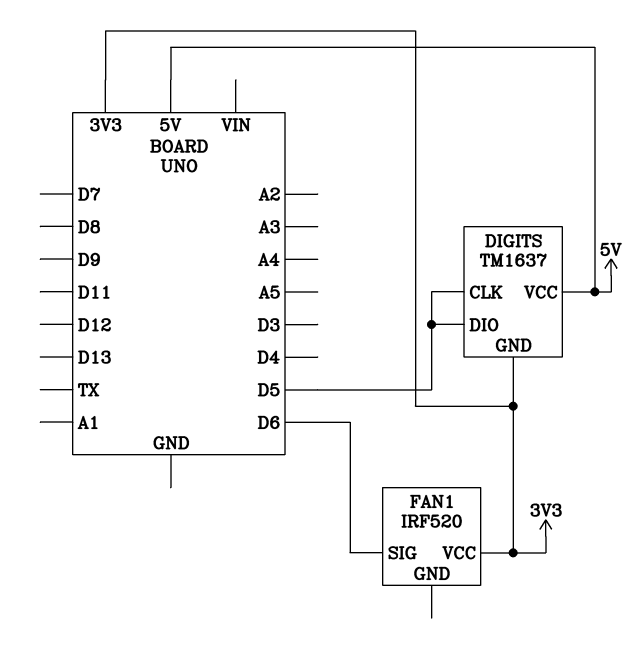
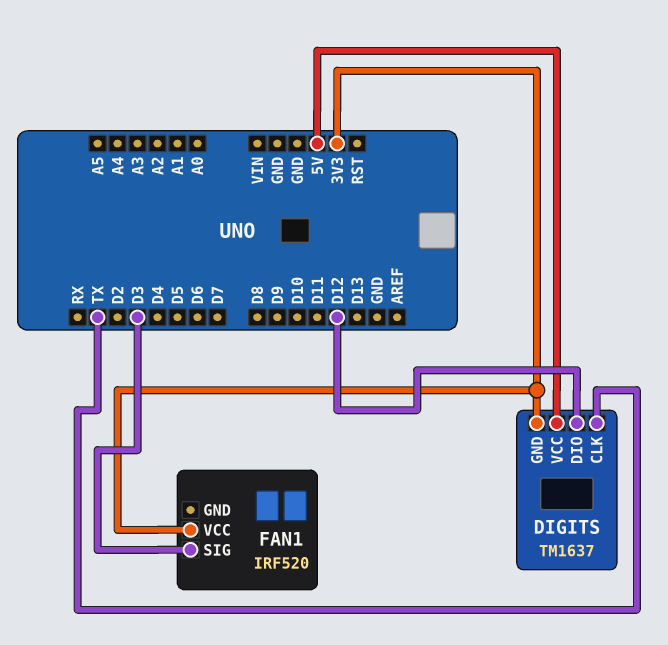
DIGITS pin CLK: D5 -> TX
DIGITS pin DIO: D5 -> D12
FAN1 pin SIG: D6 -> D3

